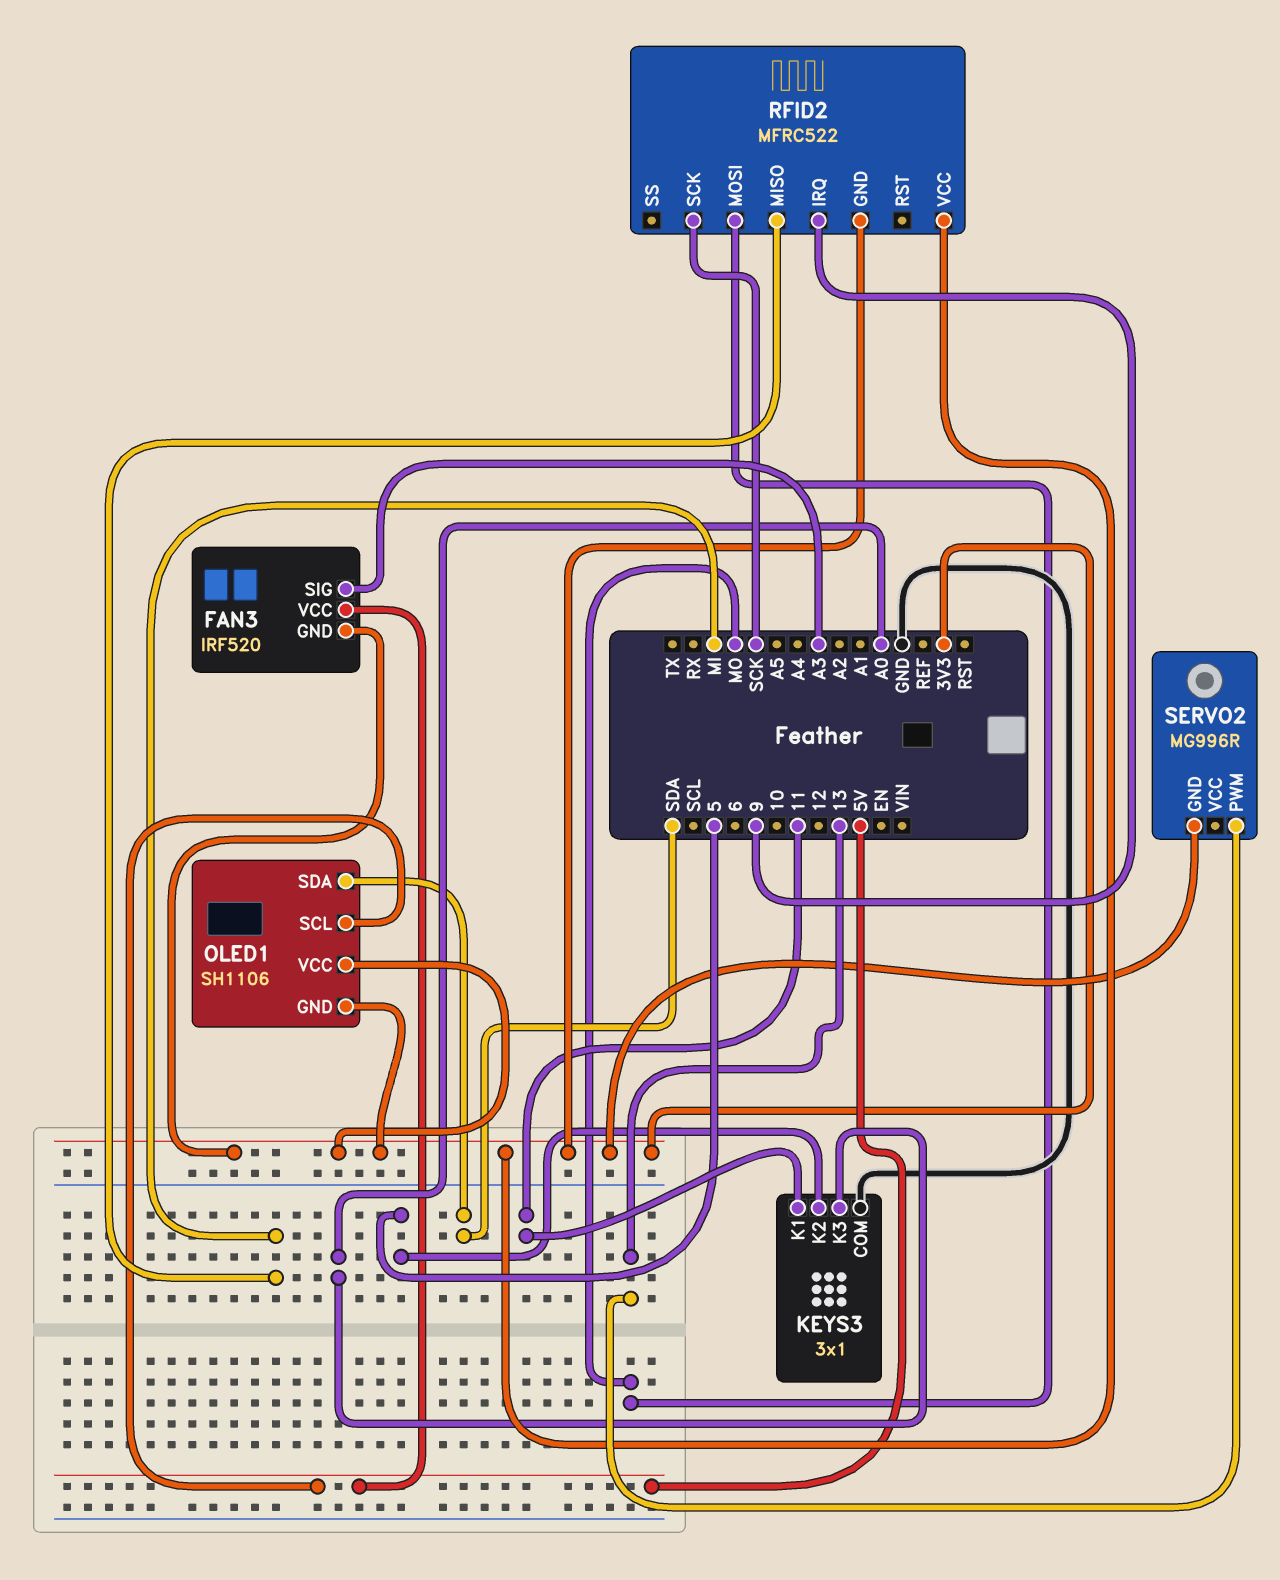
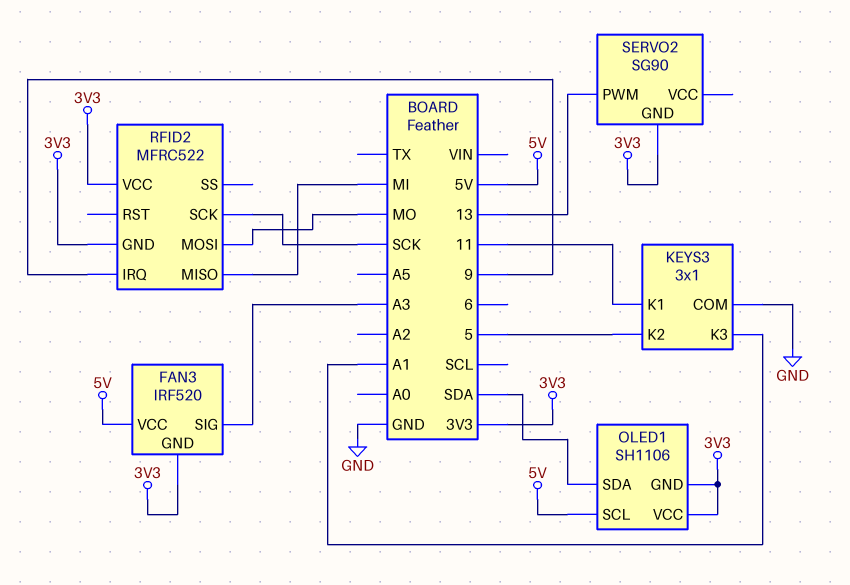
KEYS3 pin K3: A0 -> A1
SERVO2: MG996R -> SG90

